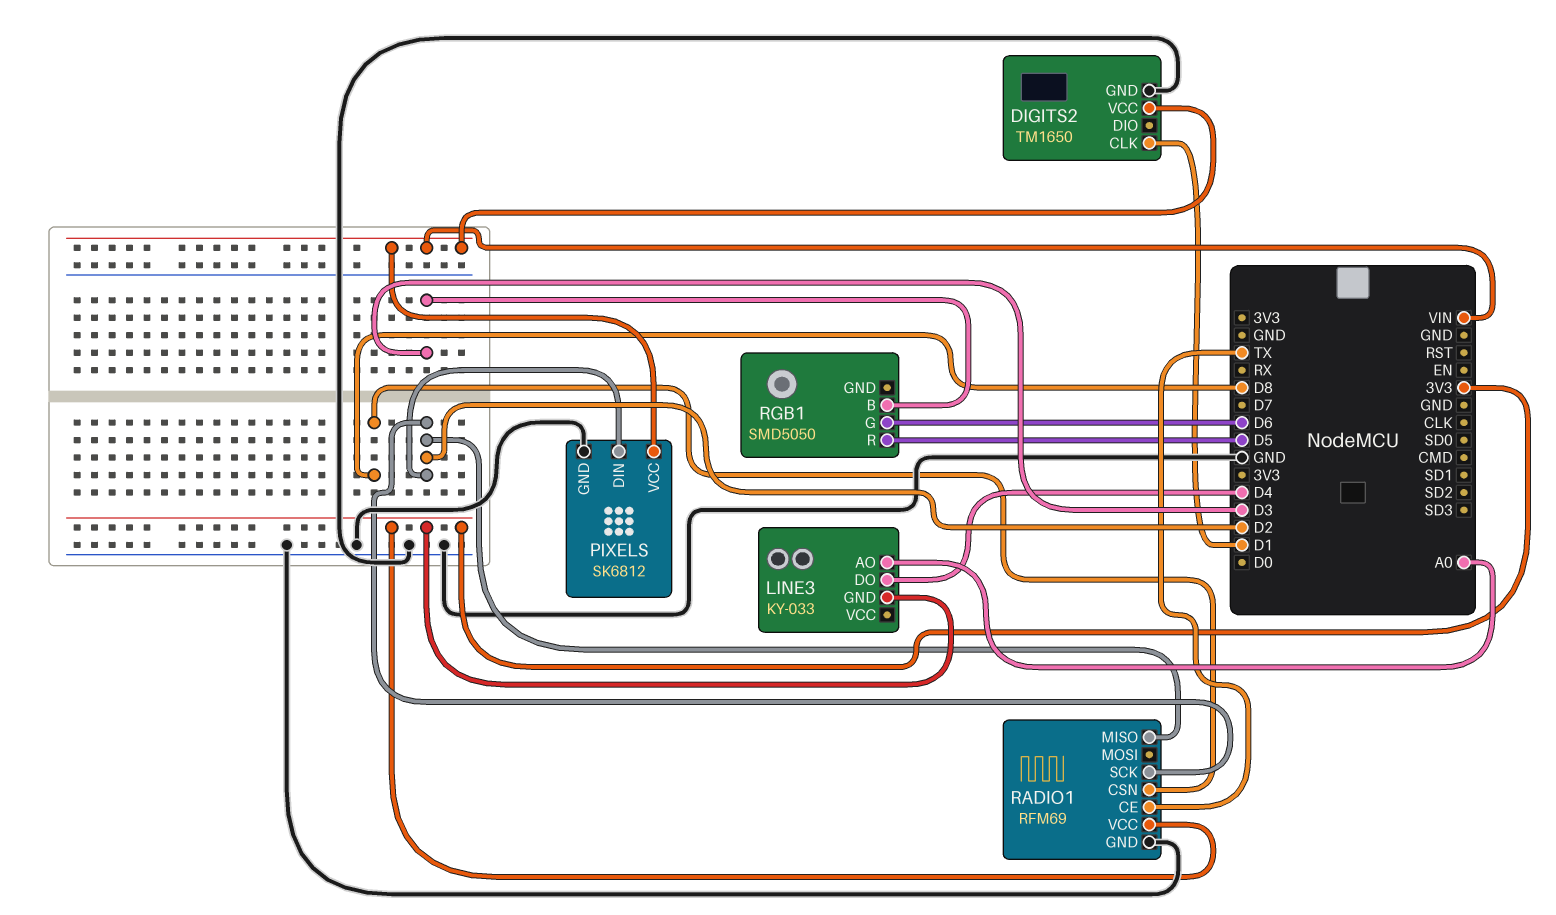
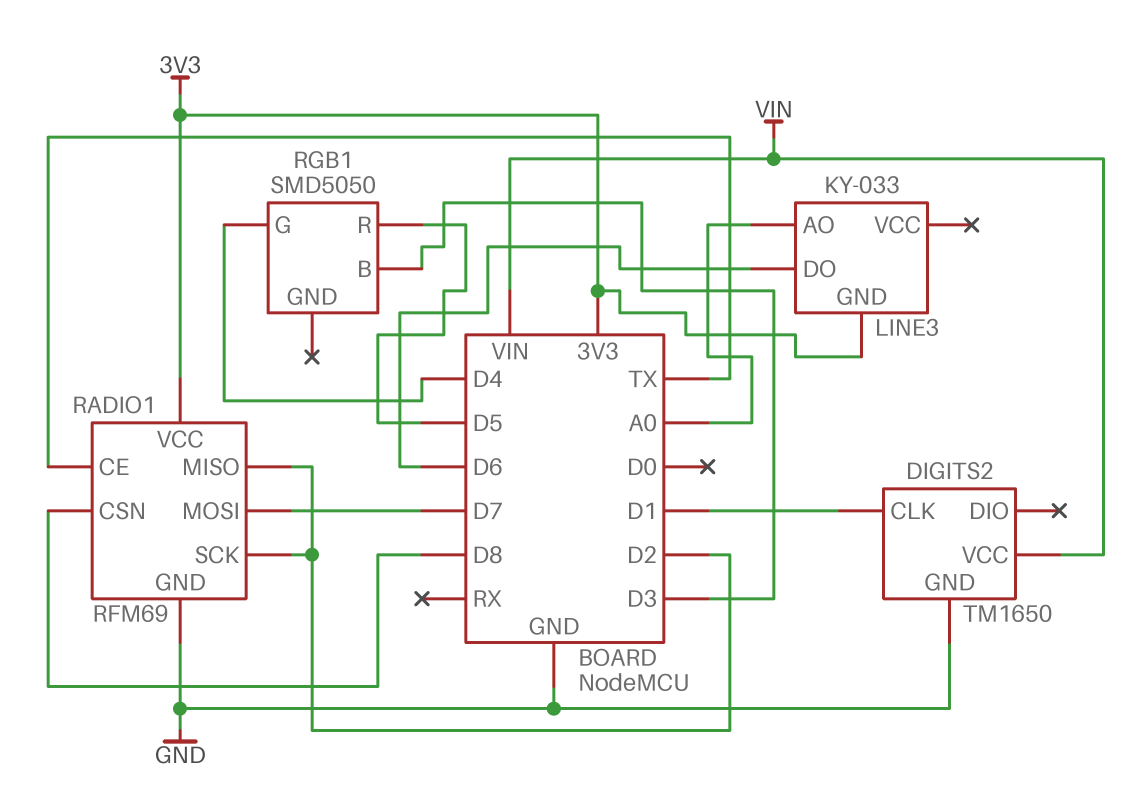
LINE3 pin DO: D4 -> D6
PIXELS: SK6812 -> none
PIXELS pin DIN: D2 -> none
PIXELS pin GND: GND -> none
PIXELS pin VCC: VIN -> none
RADIO1 pin MOSI: none -> D7
RGB1 pin G: D6 -> D4

